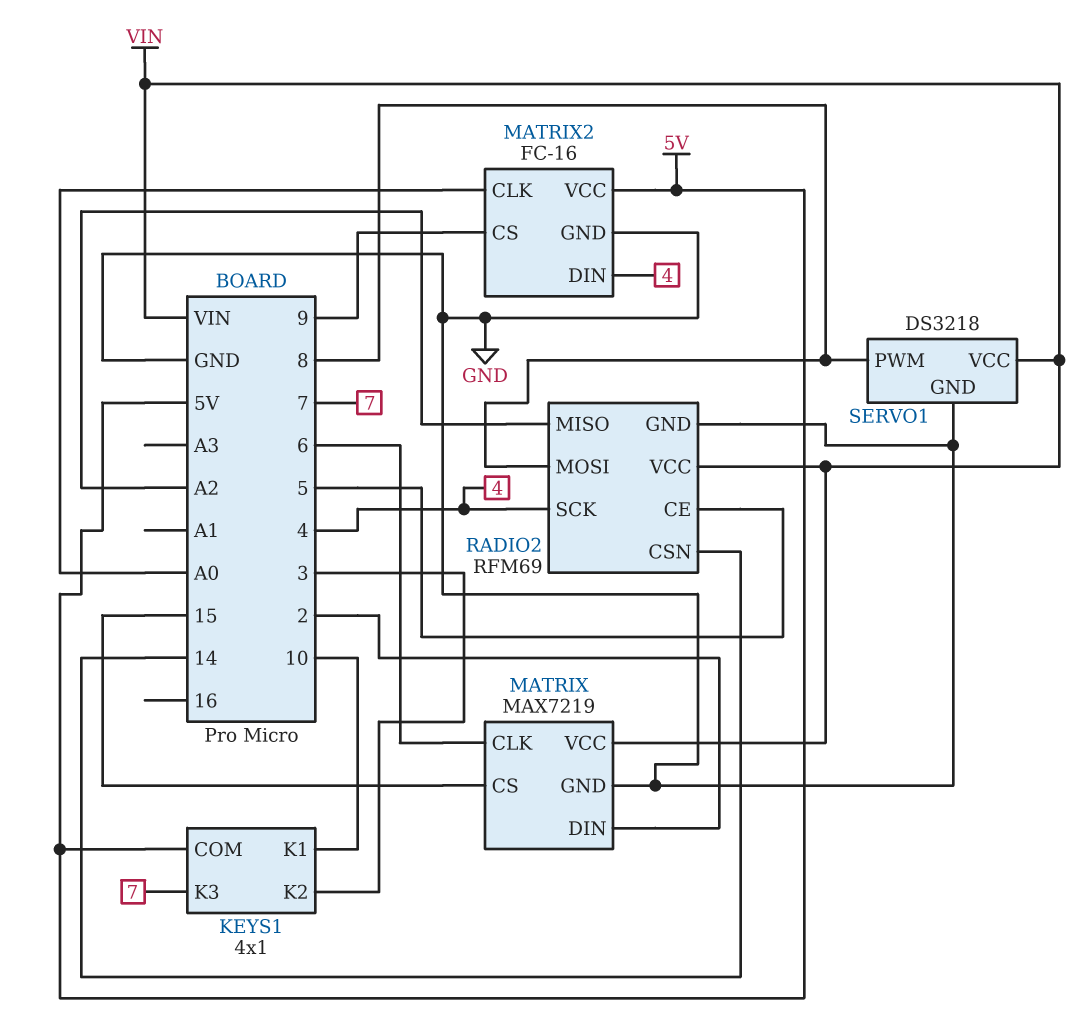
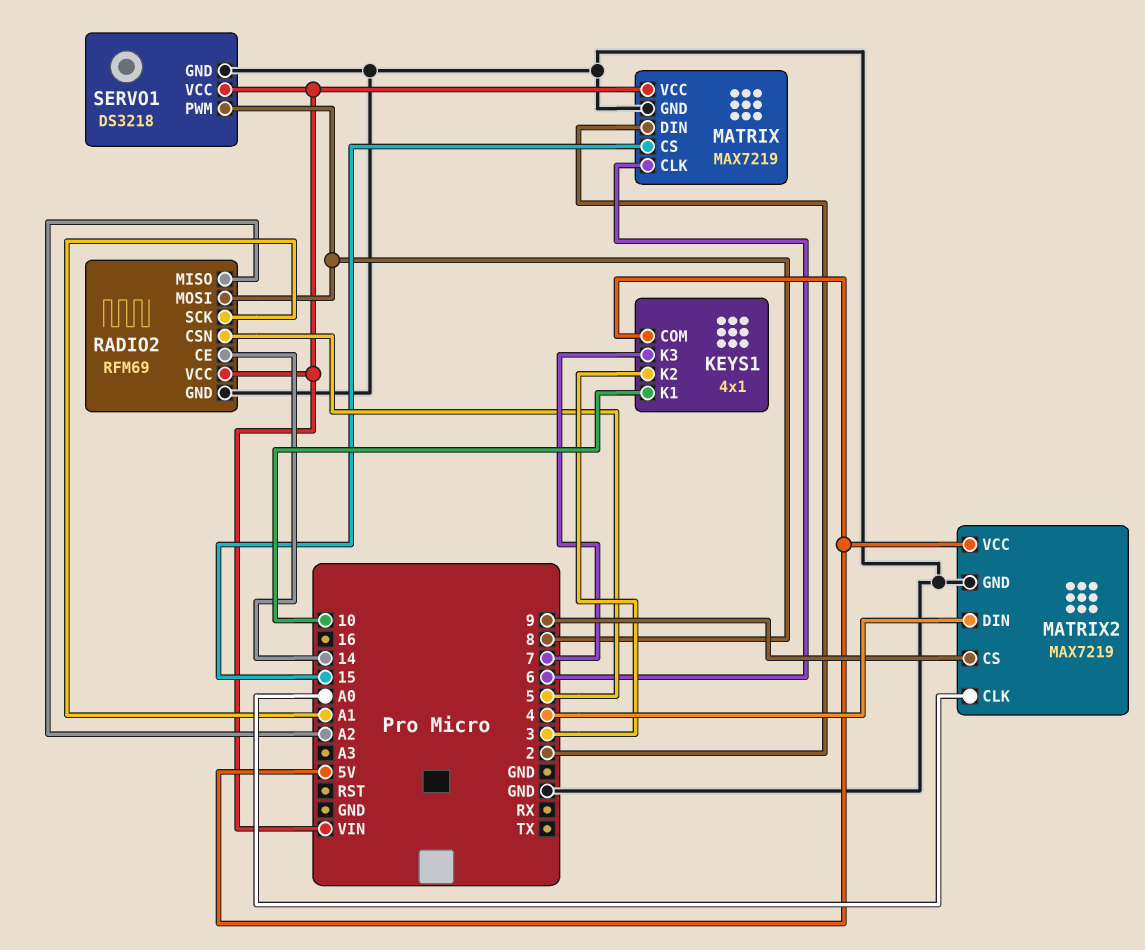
MATRIX2: FC-16 -> MAX7219
RADIO2 pin CE: 5 -> 14
RADIO2 pin CSN: 14 -> 5
RADIO2 pin SCK: 4 -> A1

